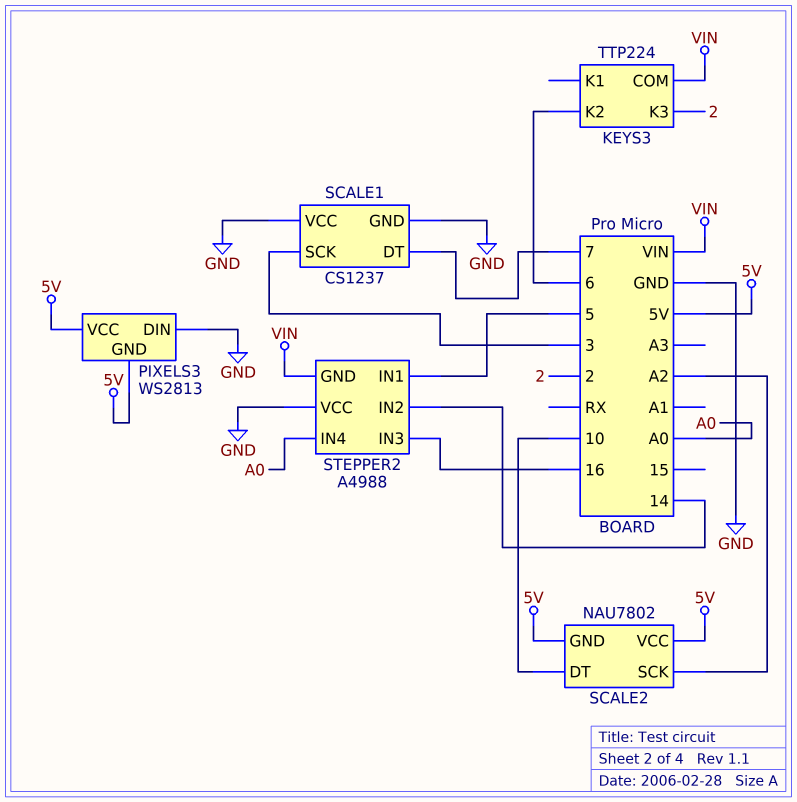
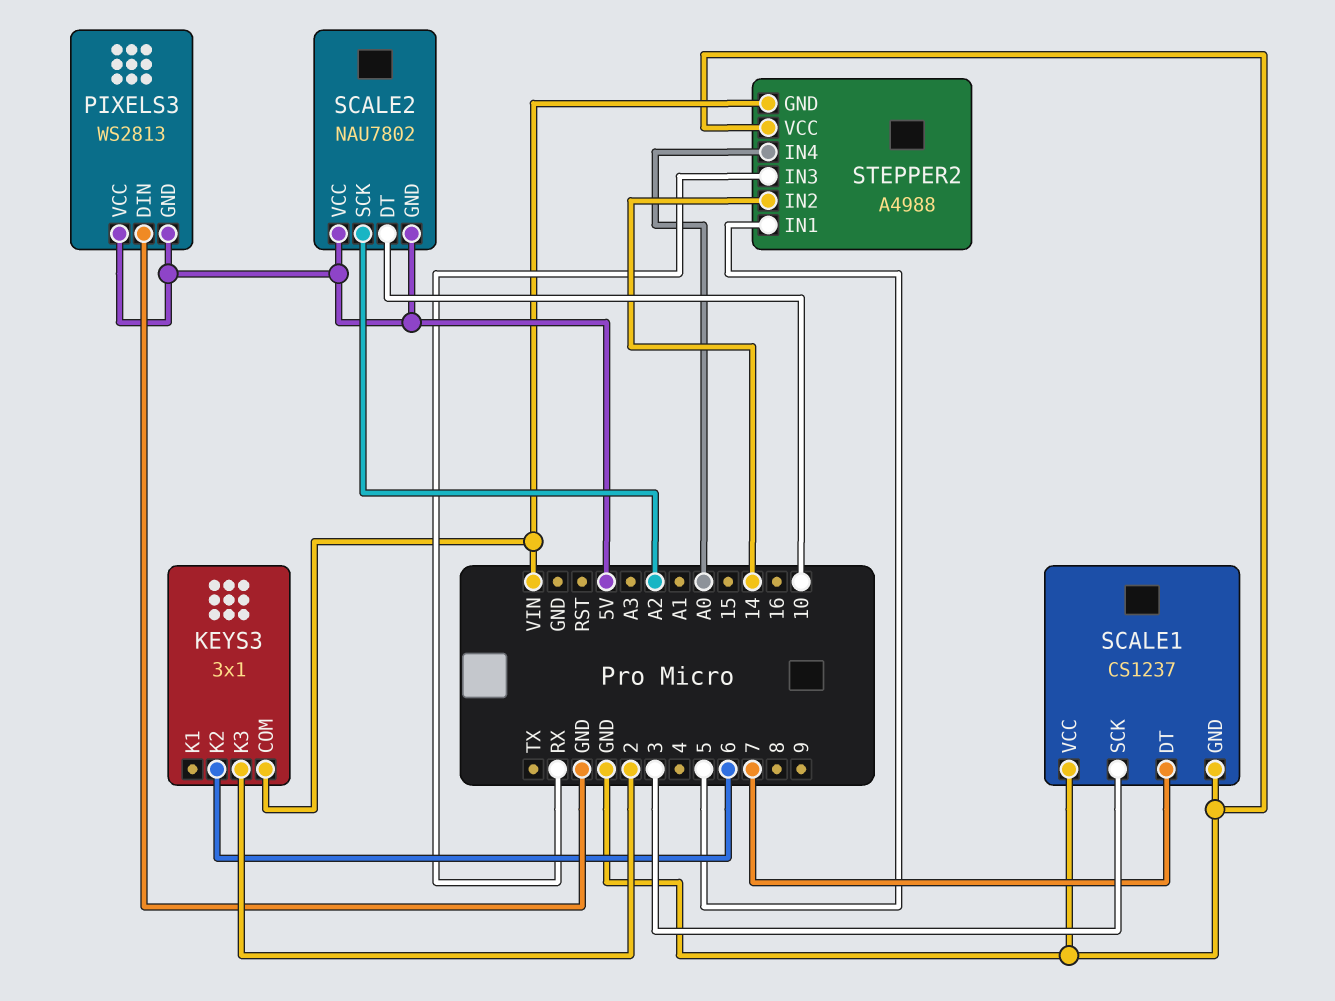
KEYS3: TTP224 -> 3x1
STEPPER2 pin IN3: 16 -> RX

